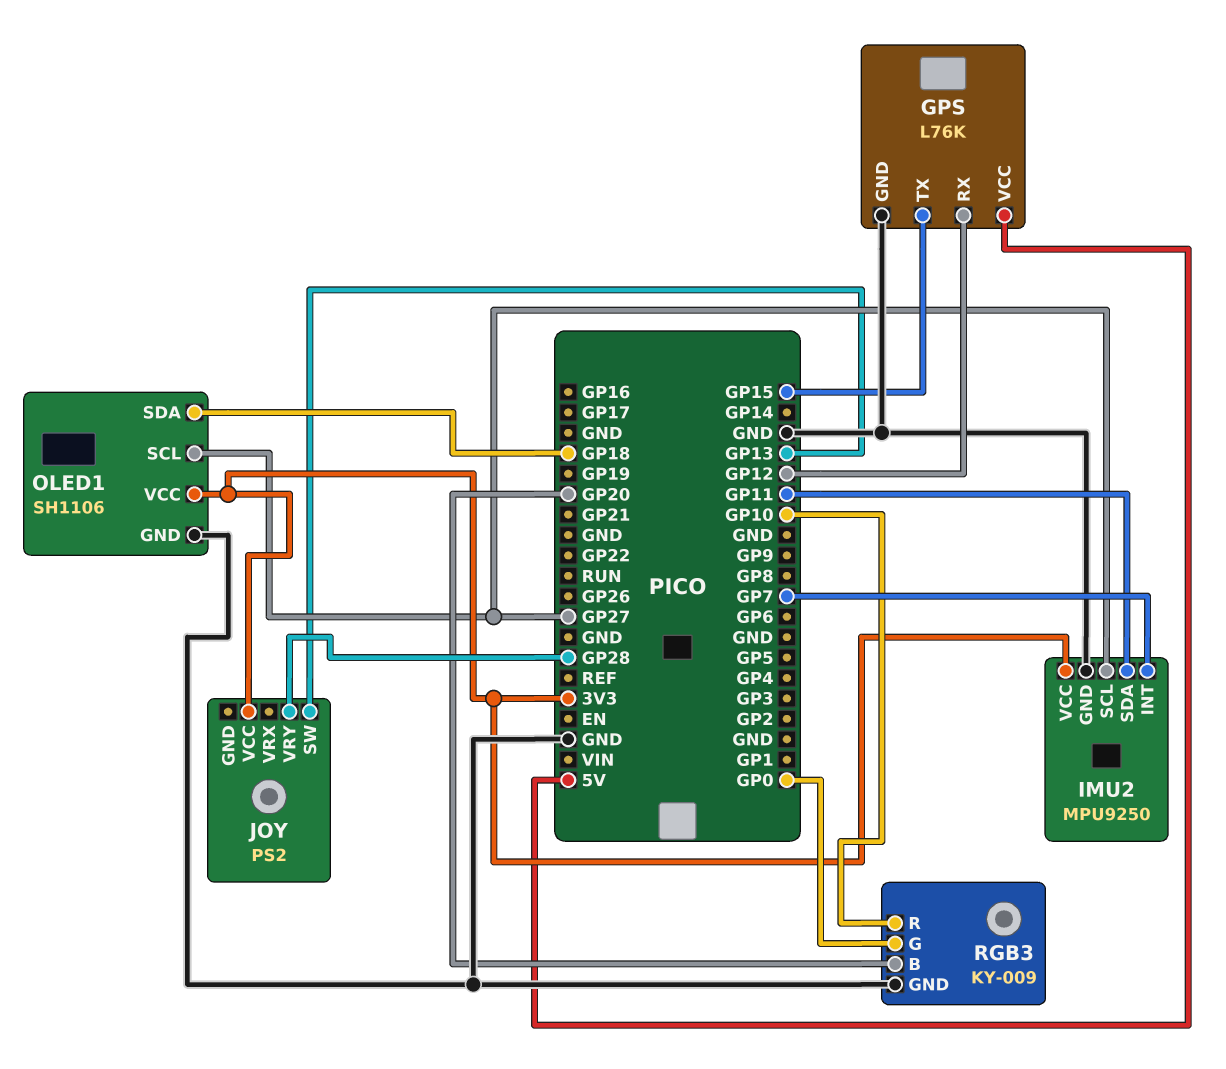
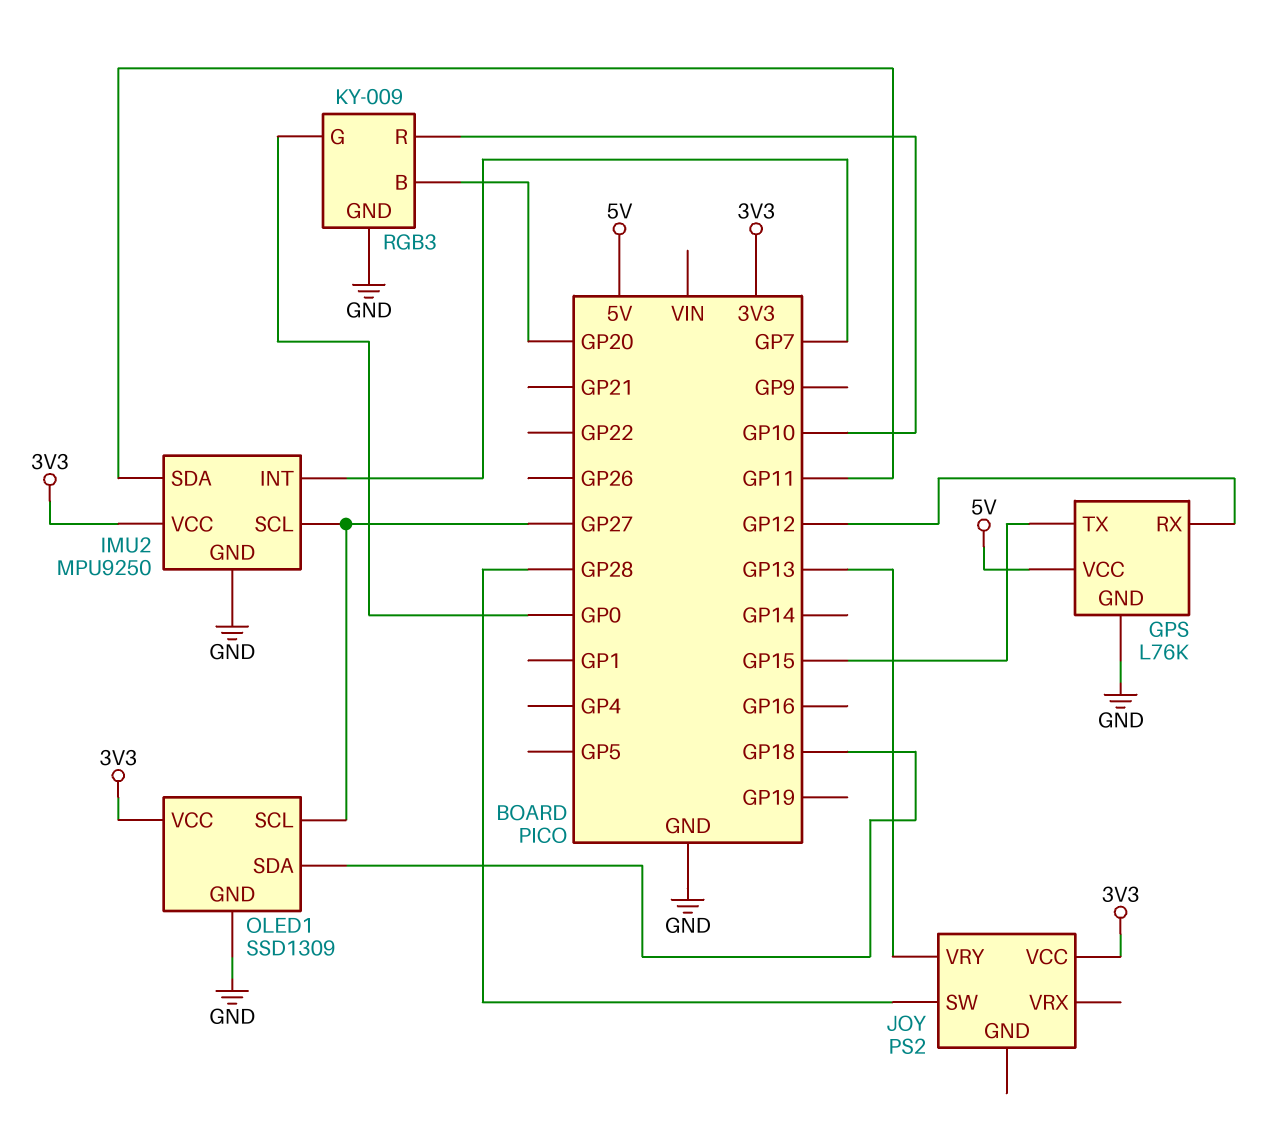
JOY pin SW: GP13 -> GP28
JOY pin VRY: GP28 -> GP13
OLED1: SH1106 -> SSD1309

